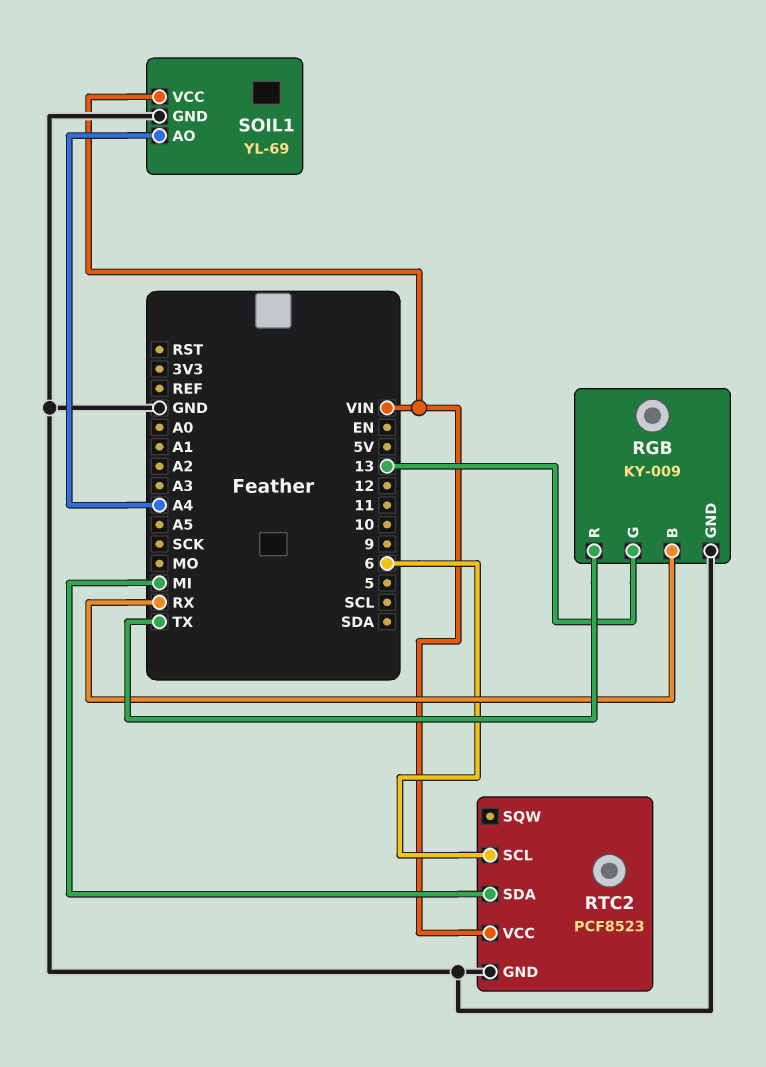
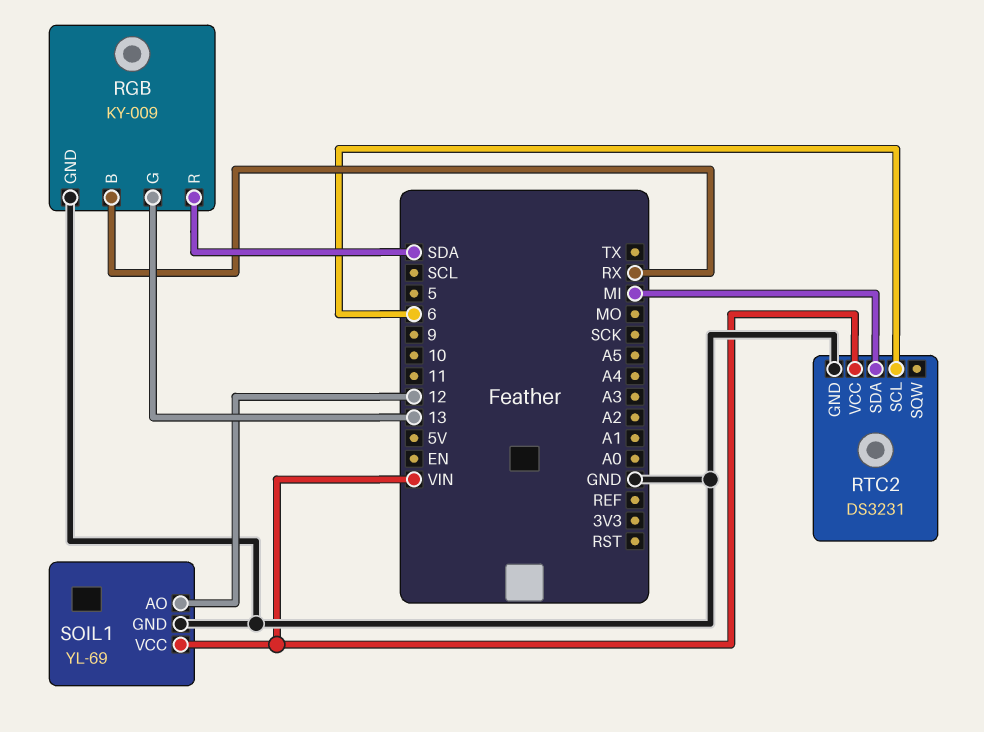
RGB pin R: TX -> SDA
RTC2: PCF8523 -> DS3231
SOIL1 pin AO: A4 -> 12

